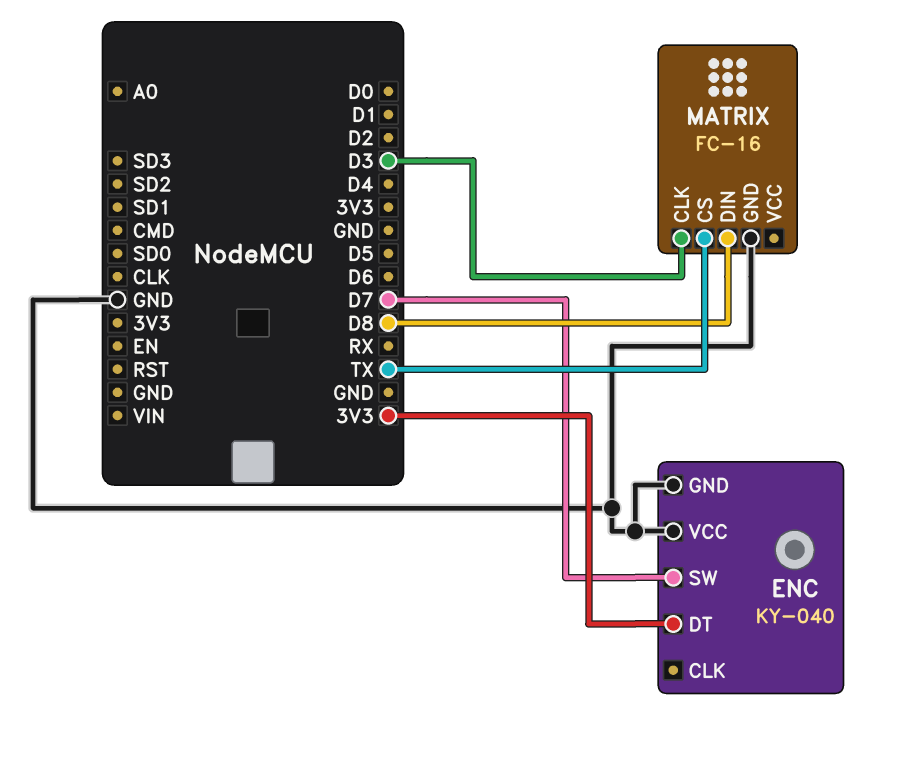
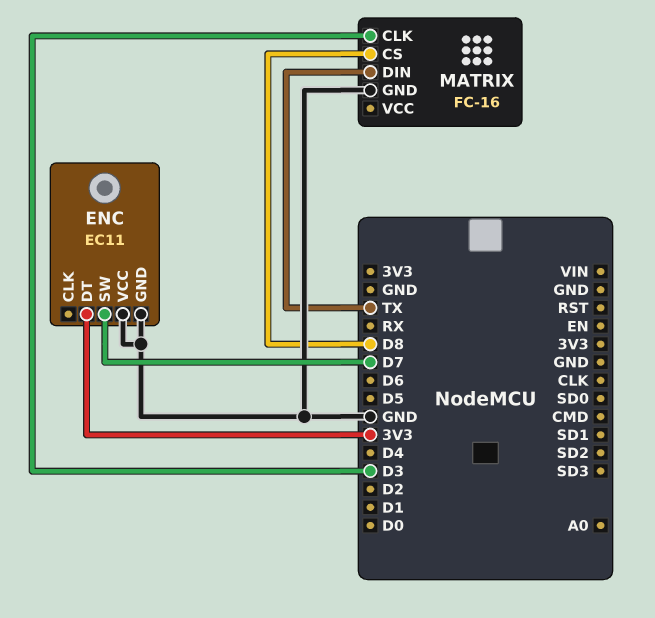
ENC: KY-040 -> EC11
MATRIX pin CS: TX -> D8
MATRIX pin DIN: D8 -> TX

